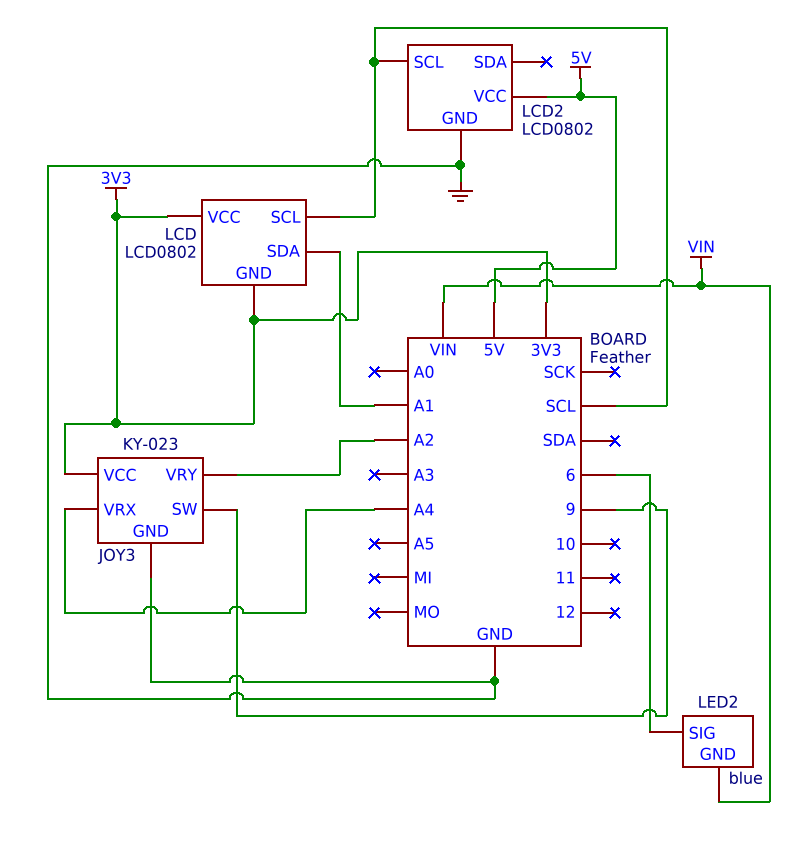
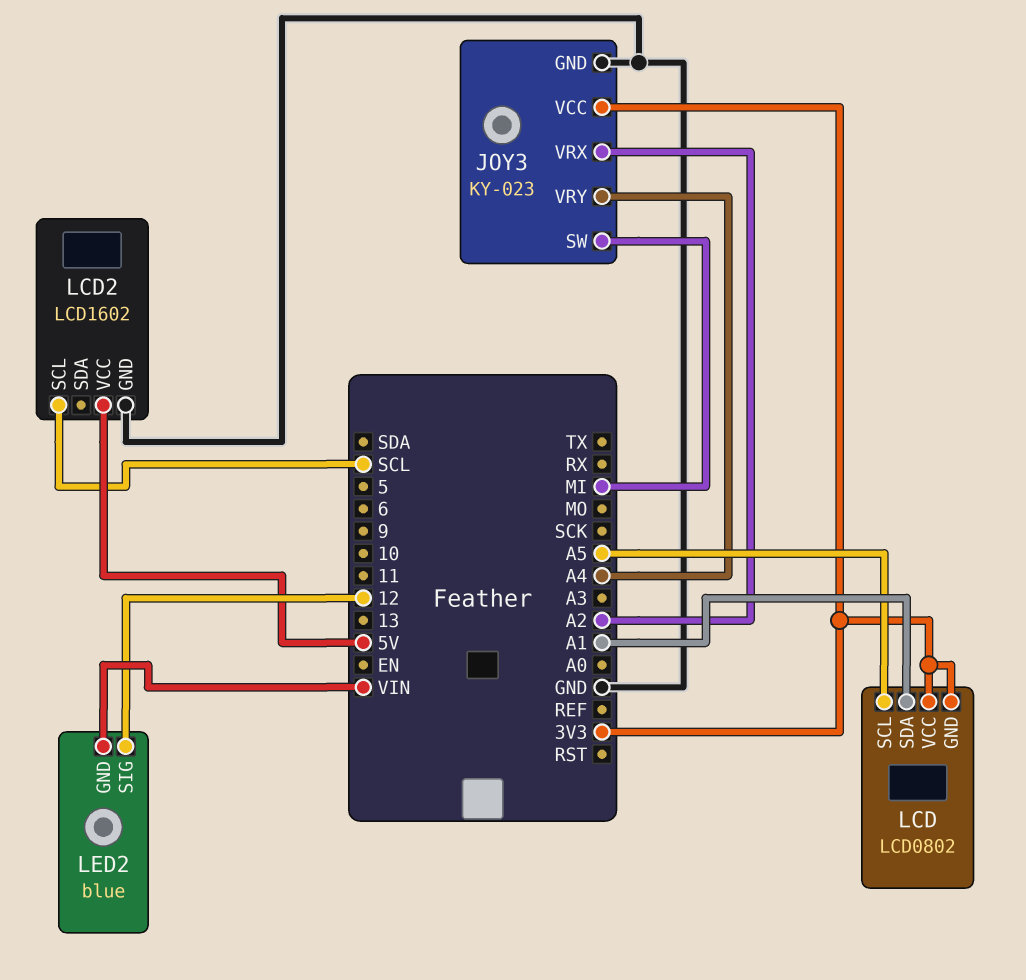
JOY3 pin SW: 9 -> MI
JOY3 pin VRX: A4 -> A2
JOY3 pin VRY: A2 -> A4
LCD pin SCL: SCL -> A5
LCD2: LCD0802 -> LCD1602
LED2 pin SIG: 6 -> 12

